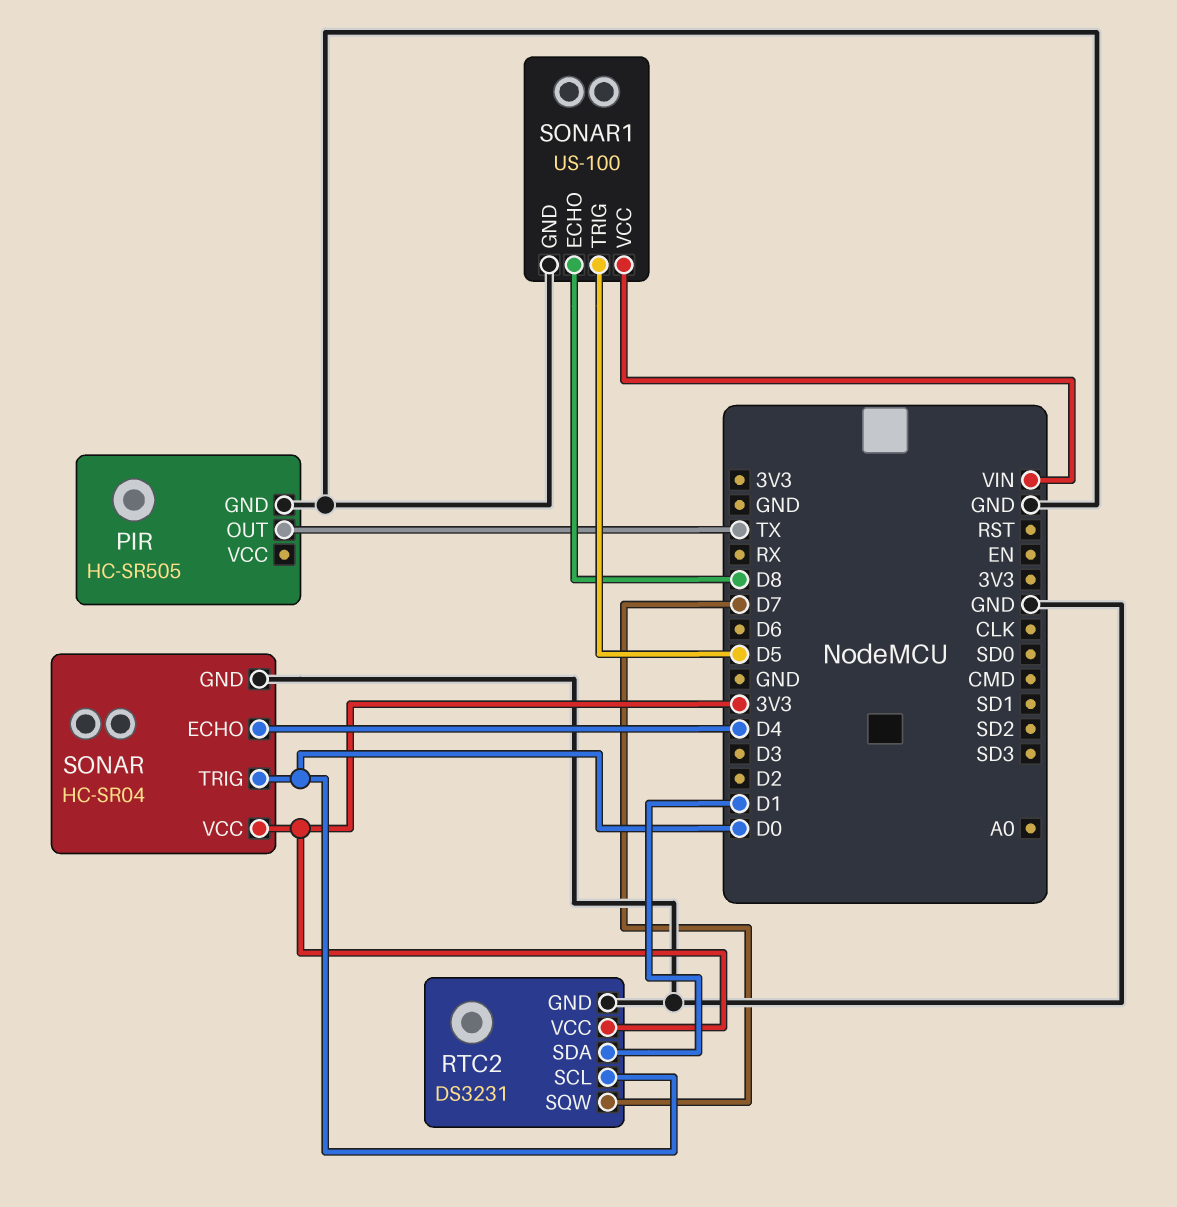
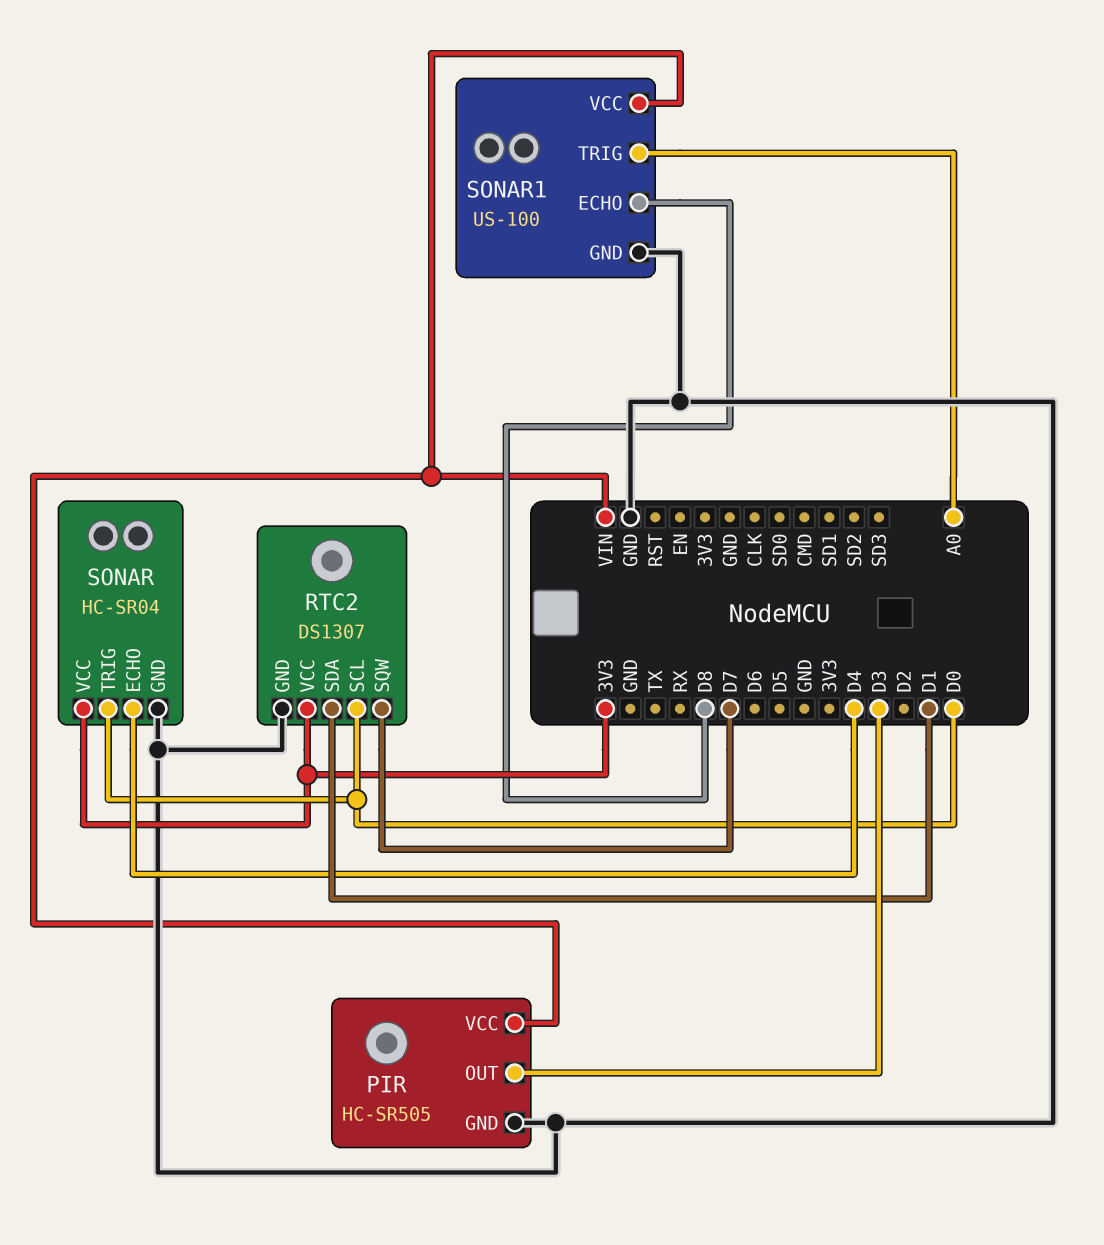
PIR pin OUT: TX -> D3
PIR pin VCC: none -> VIN
RTC2: DS3231 -> DS1307
SONAR1 pin TRIG: D5 -> A0

